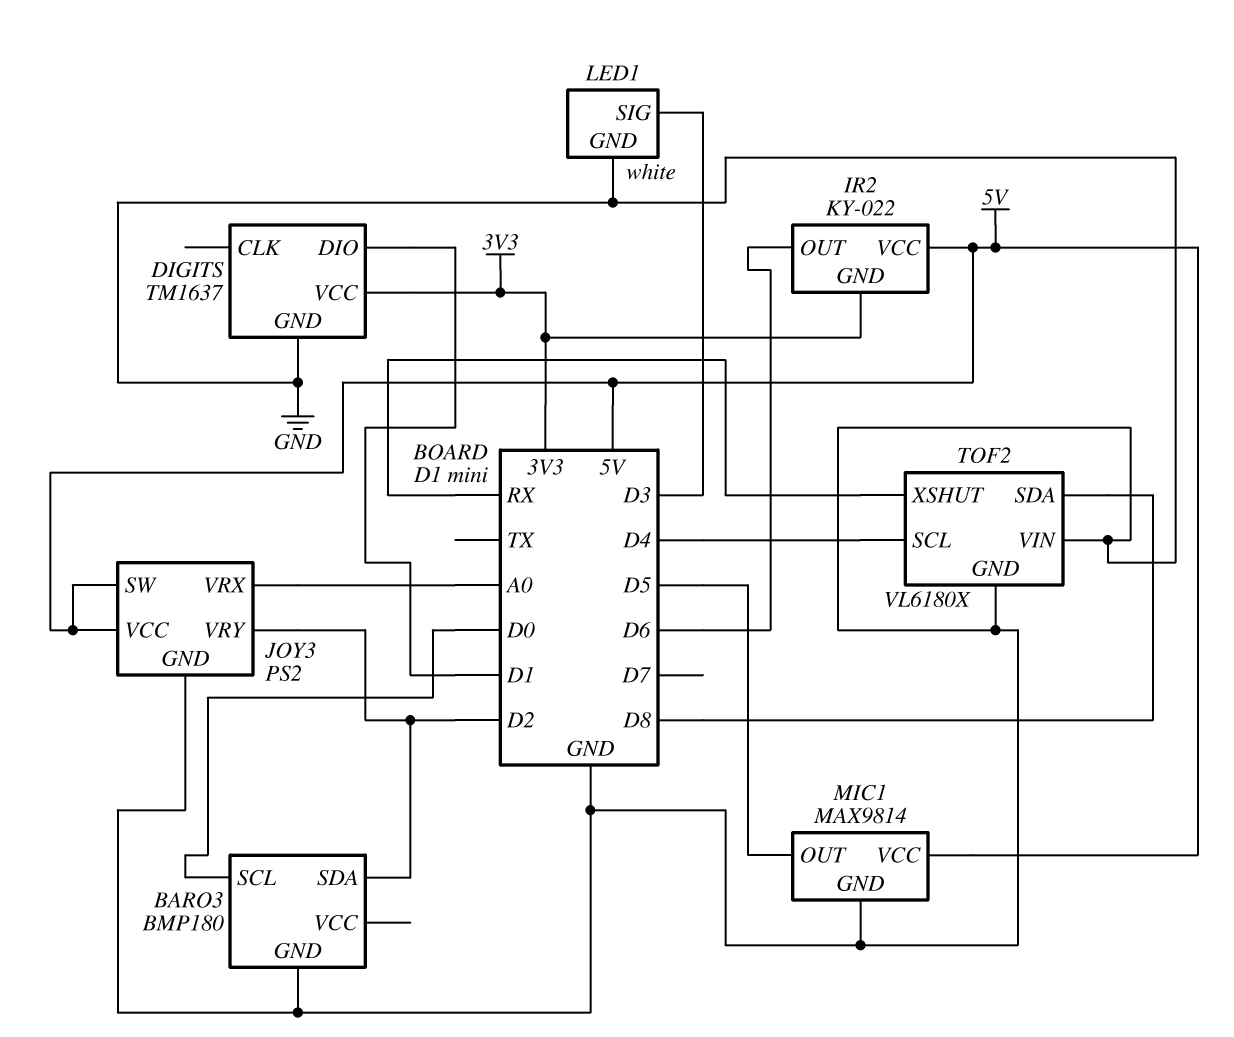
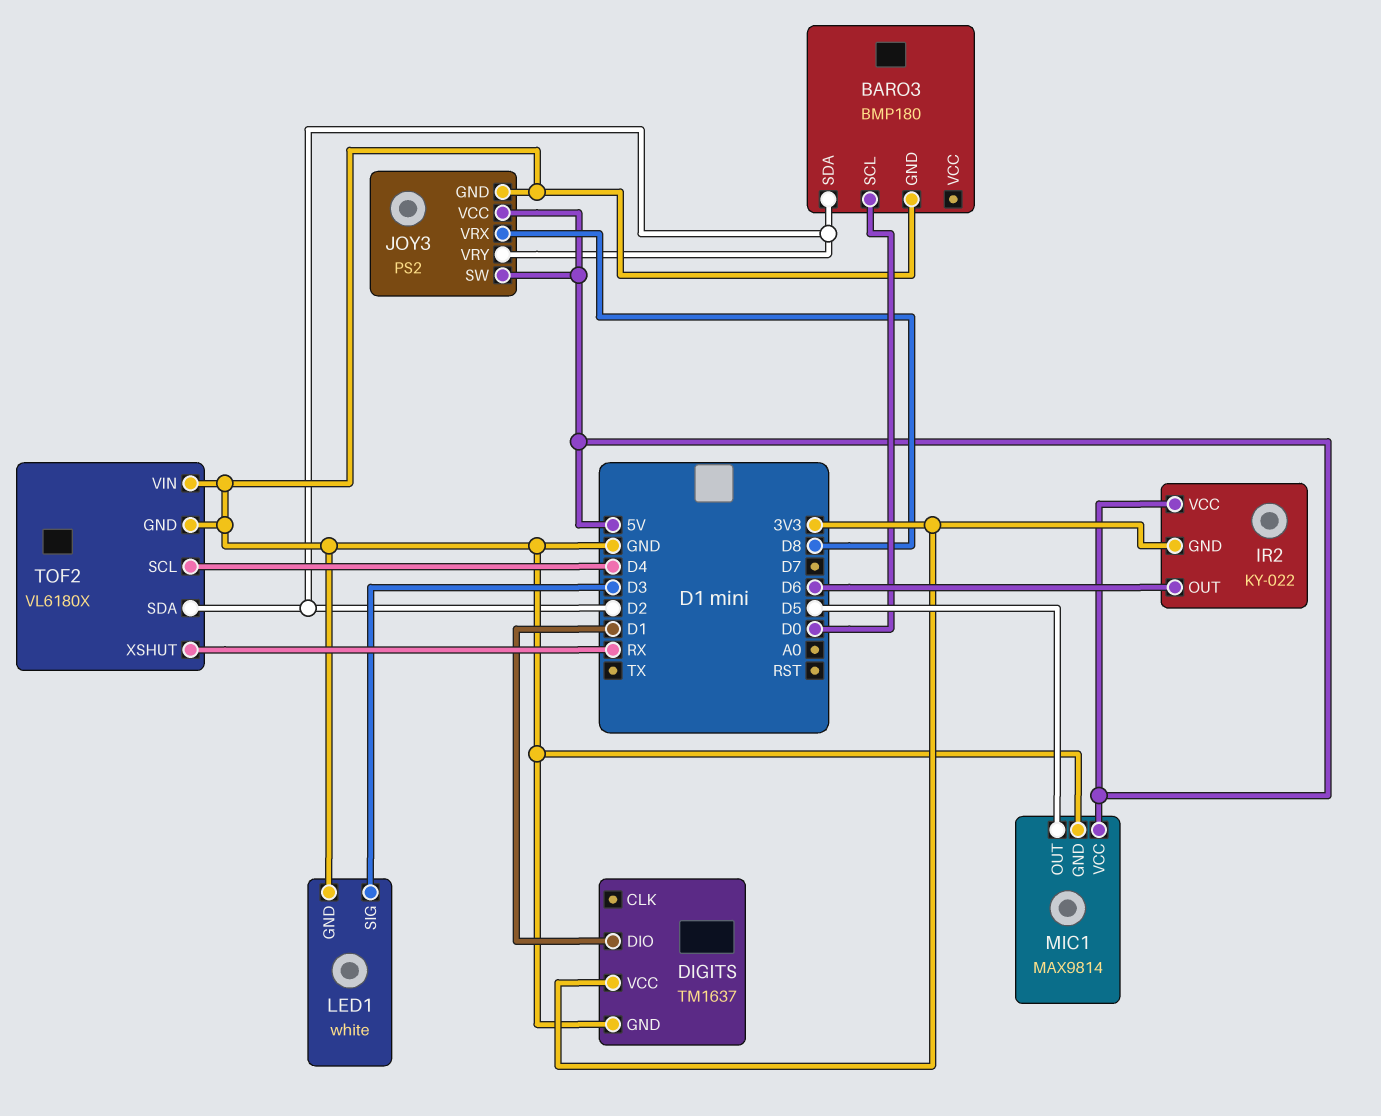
JOY3 pin VRX: A0 -> D8
TOF2 pin SDA: D8 -> D2

